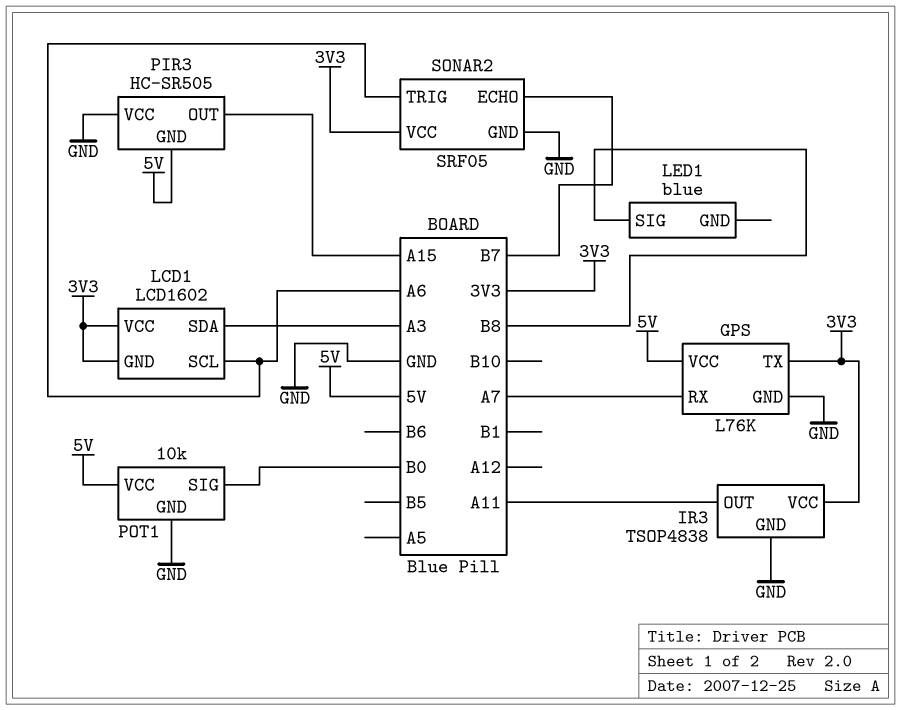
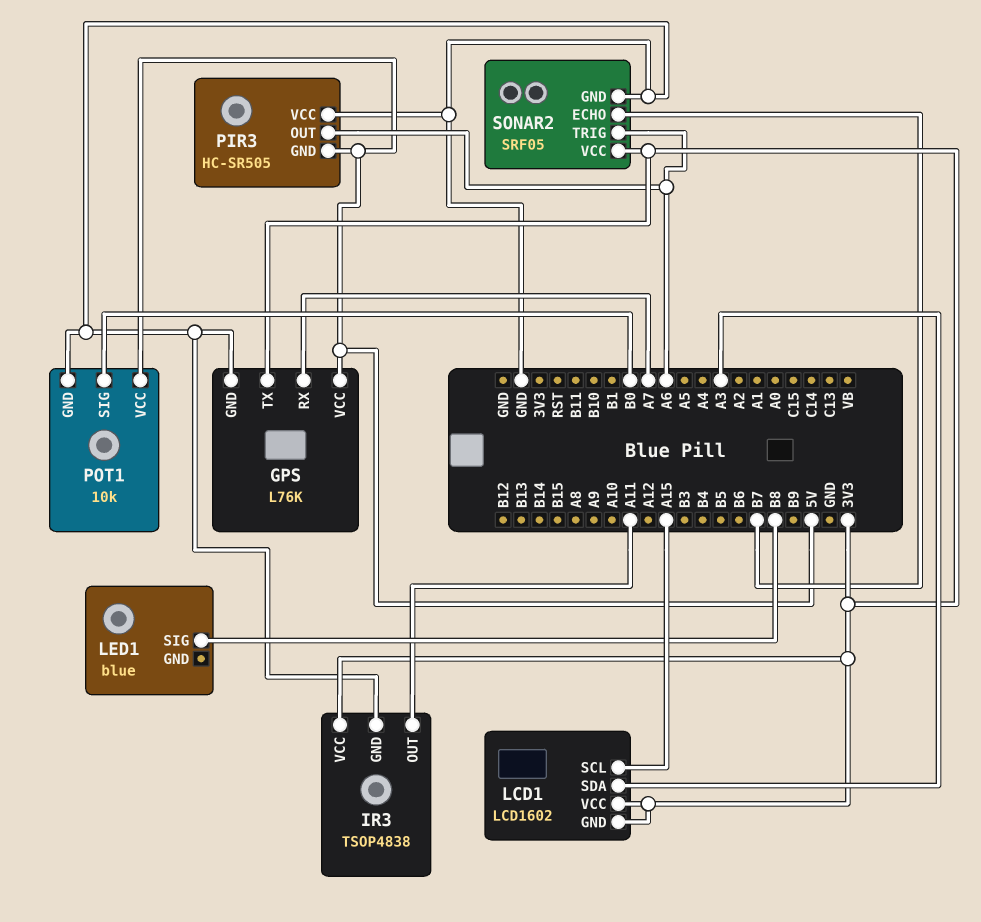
LCD1 pin SCL: A6 -> A15
PIR3 pin OUT: A15 -> A6

